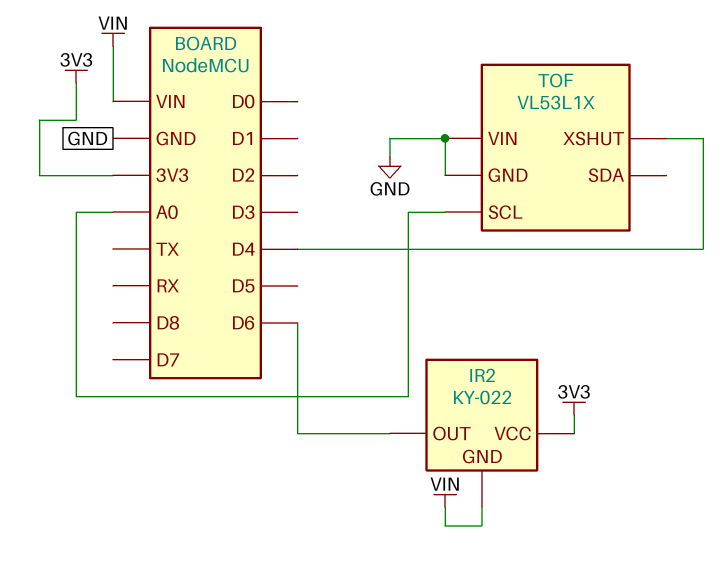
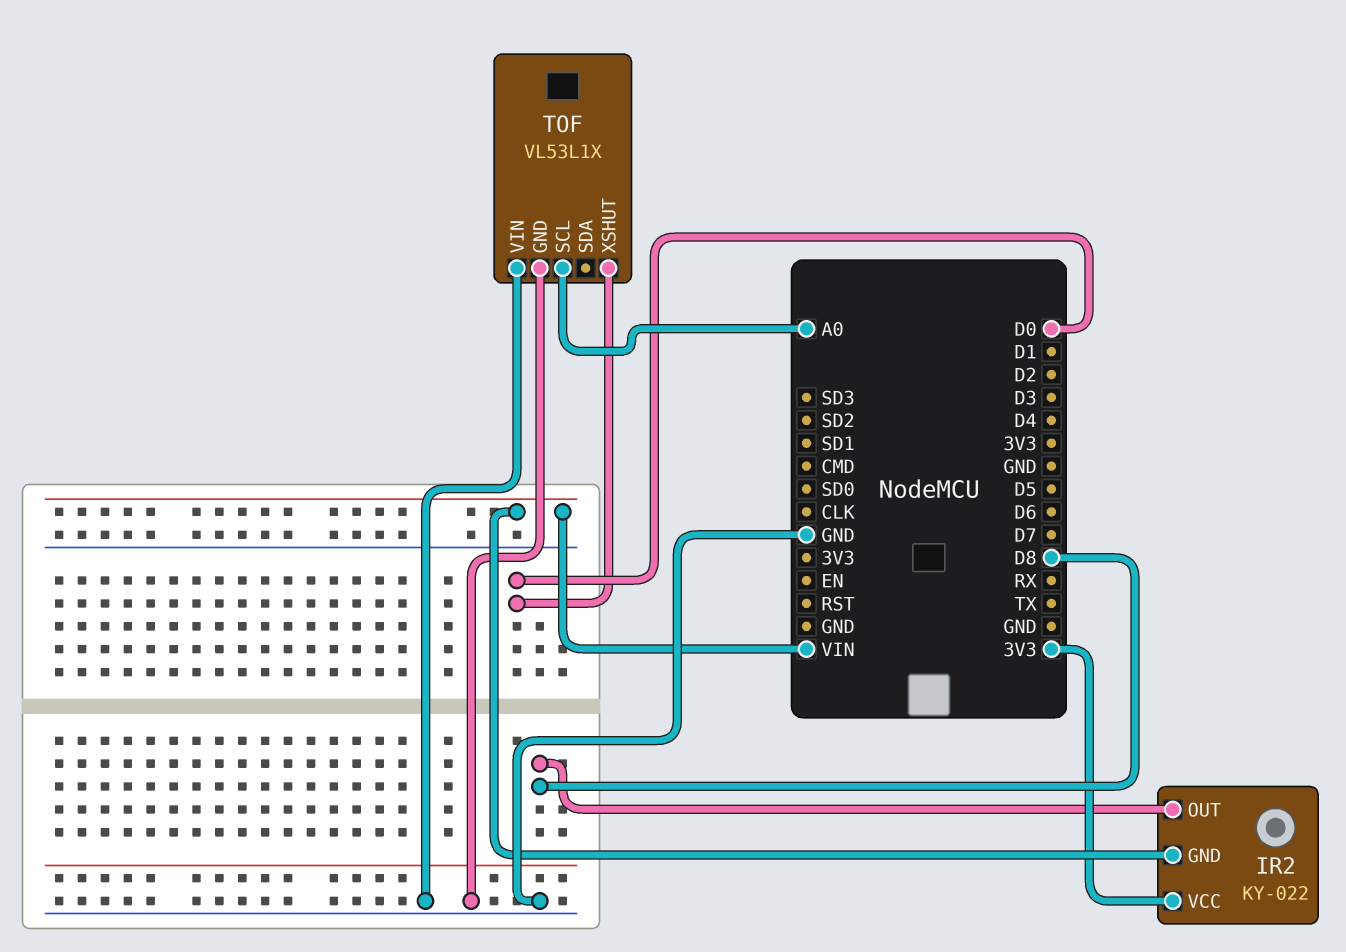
IR2 pin OUT: D6 -> D8
TOF pin XSHUT: D4 -> D0

